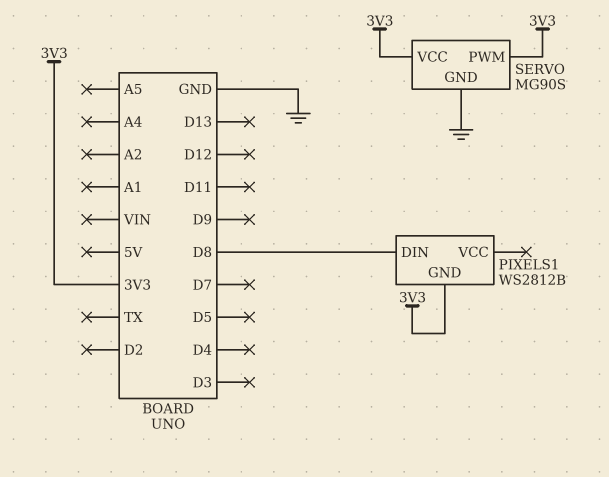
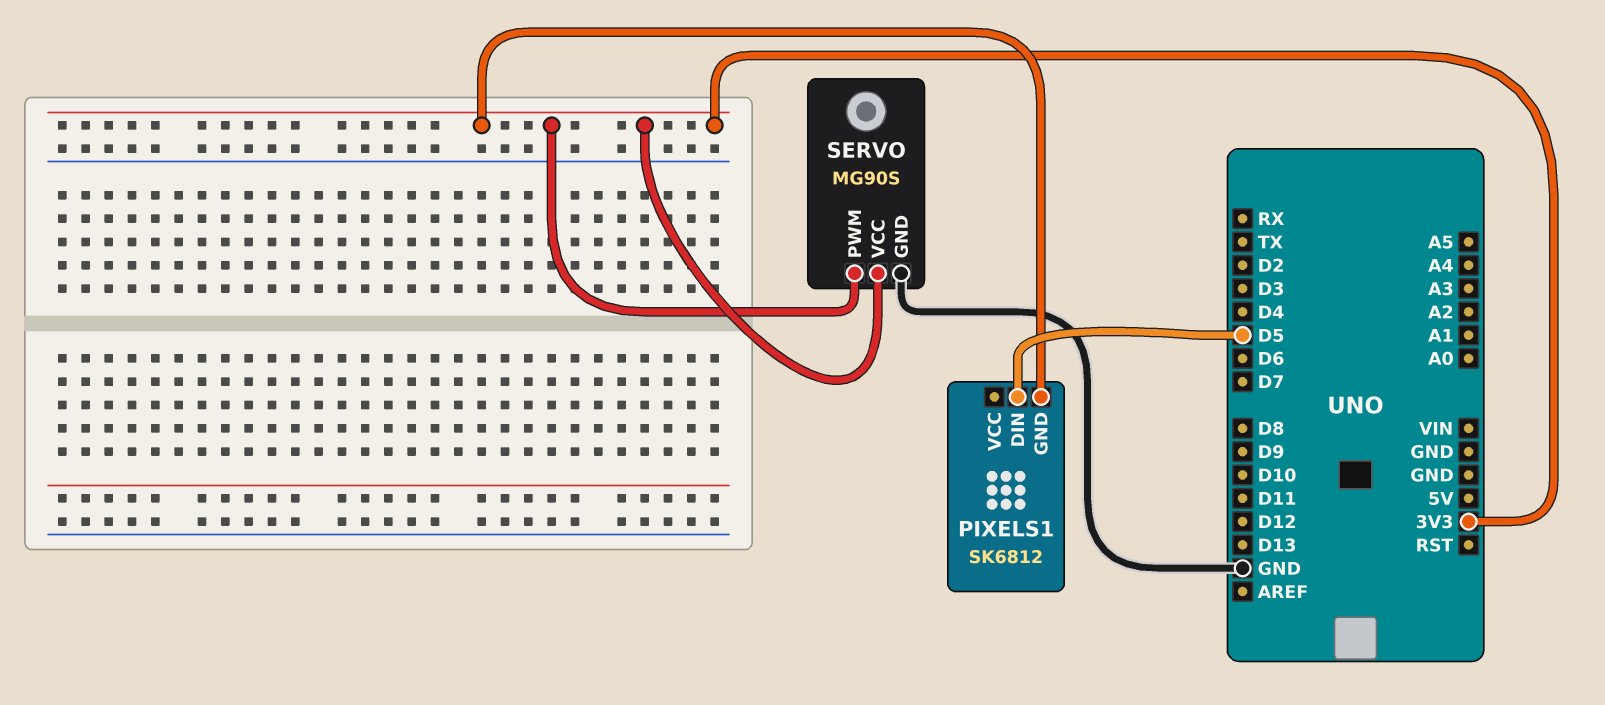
PIXELS1: WS2812B -> SK6812
PIXELS1 pin DIN: D8 -> D5

